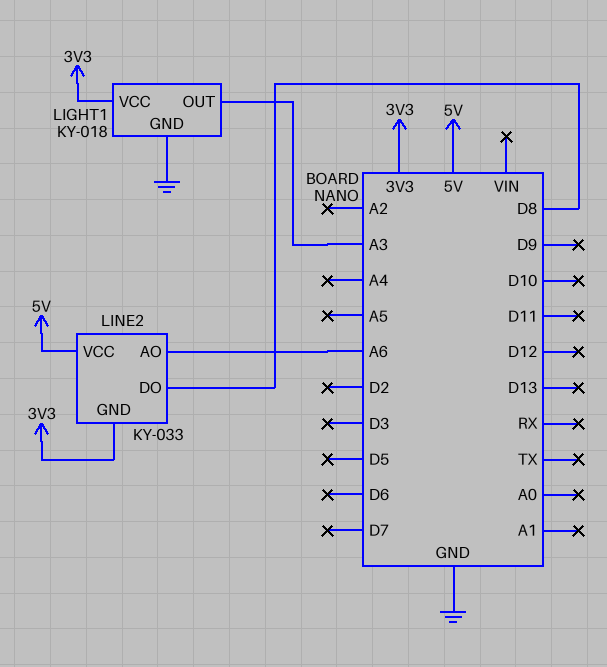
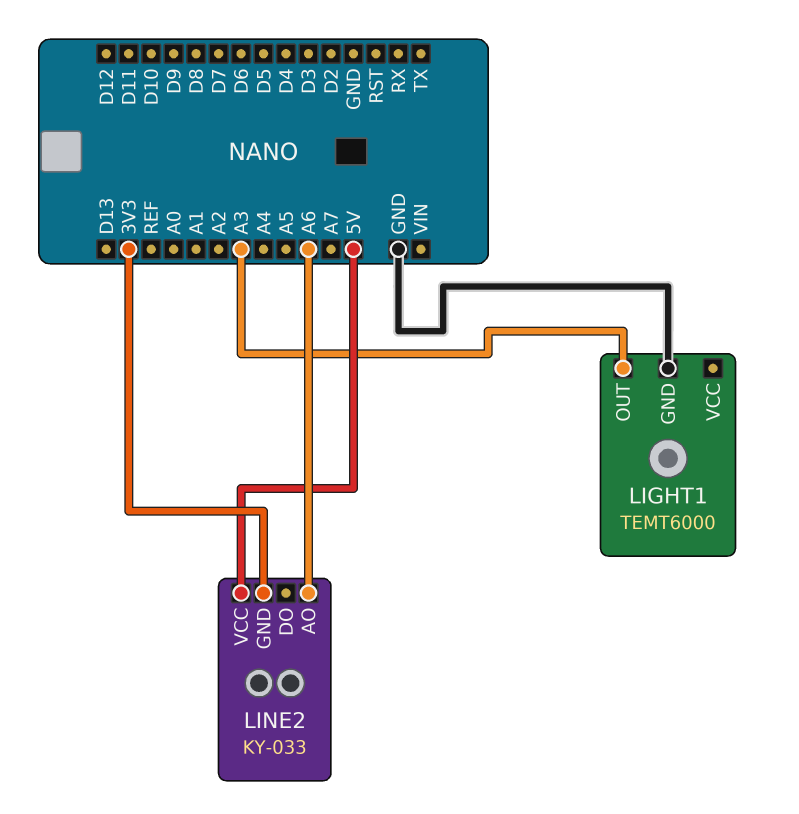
LIGHT1: KY-018 -> TEMT6000
LIGHT1 pin VCC: 3V3 -> none
LINE2 pin DO: D8 -> none

